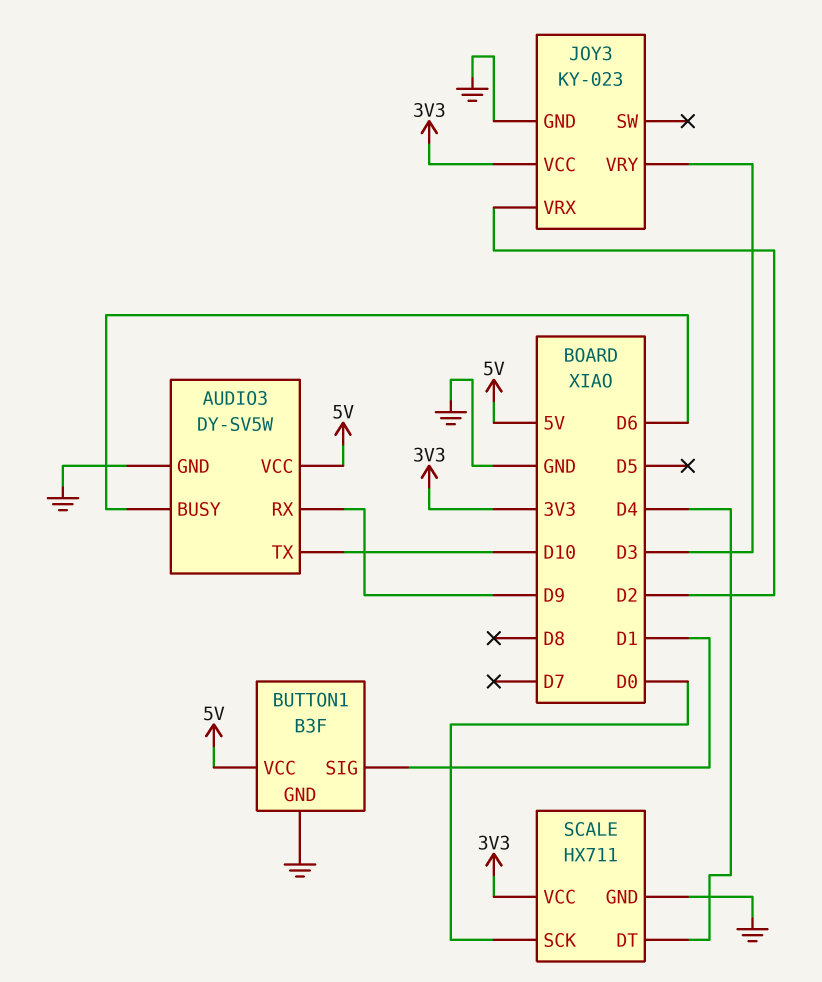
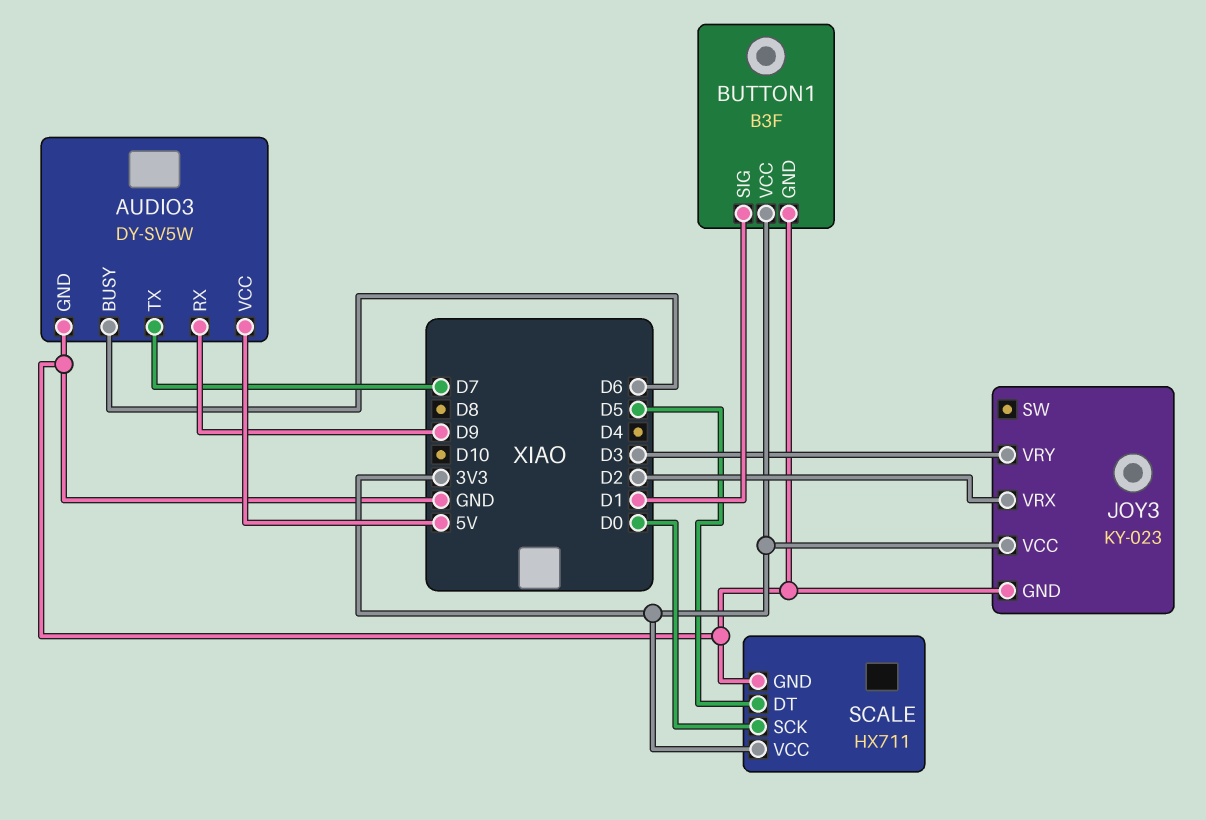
AUDIO3 pin TX: D10 -> D7
BUTTON1 pin VCC: 5V -> 3V3
SCALE pin DT: D4 -> D5

